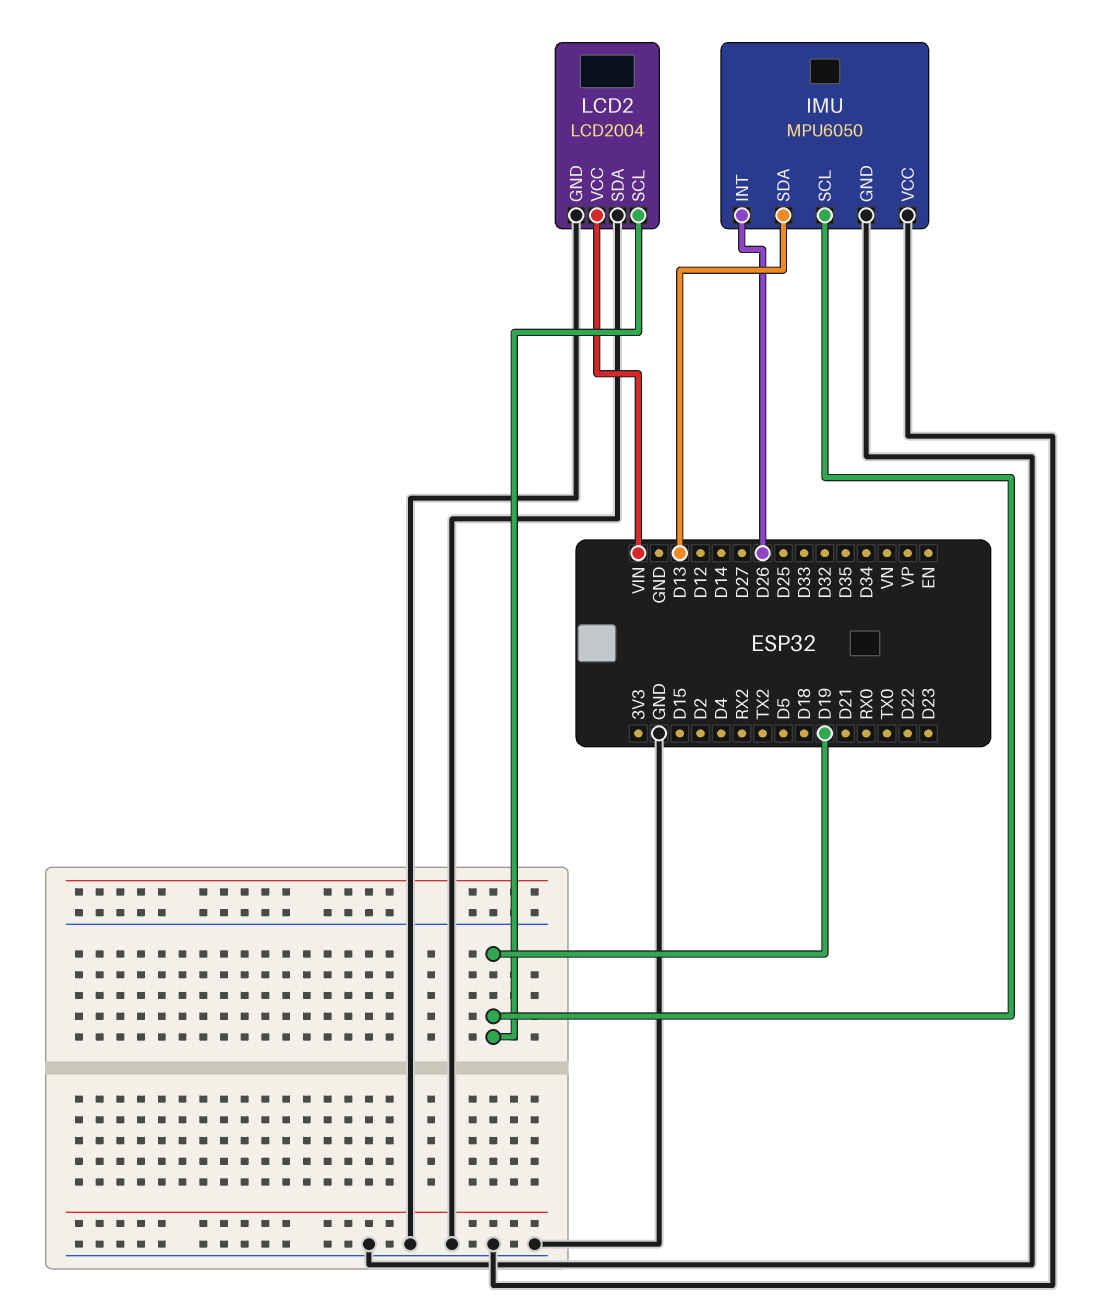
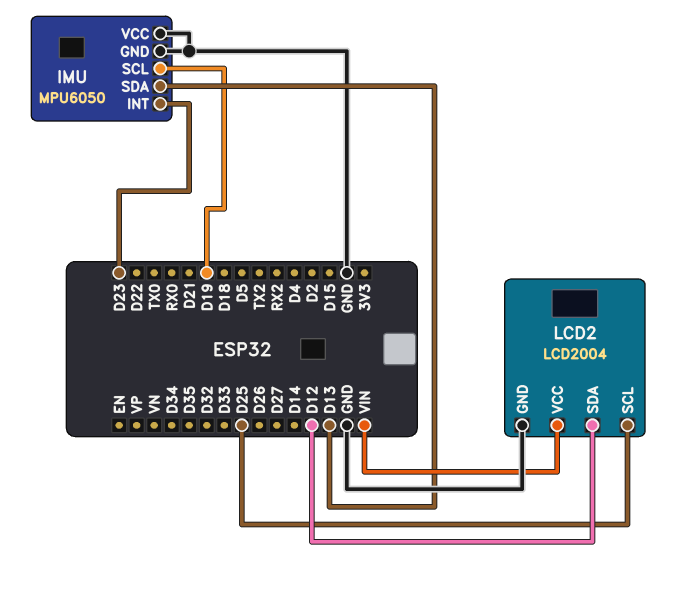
IMU pin INT: D26 -> D23
LCD2 pin SCL: D19 -> D25
LCD2 pin SDA: GND -> D12

